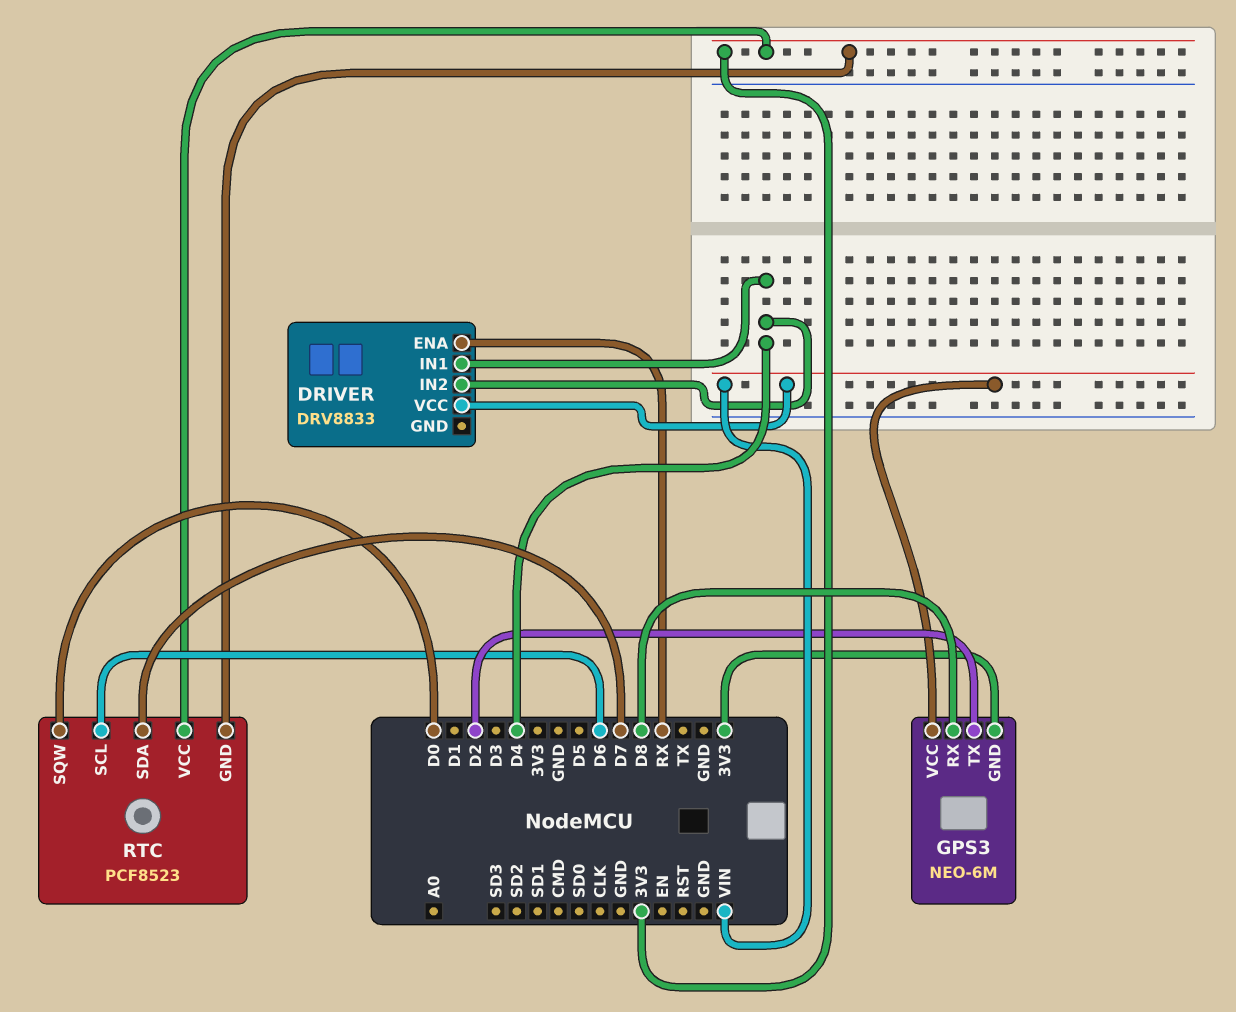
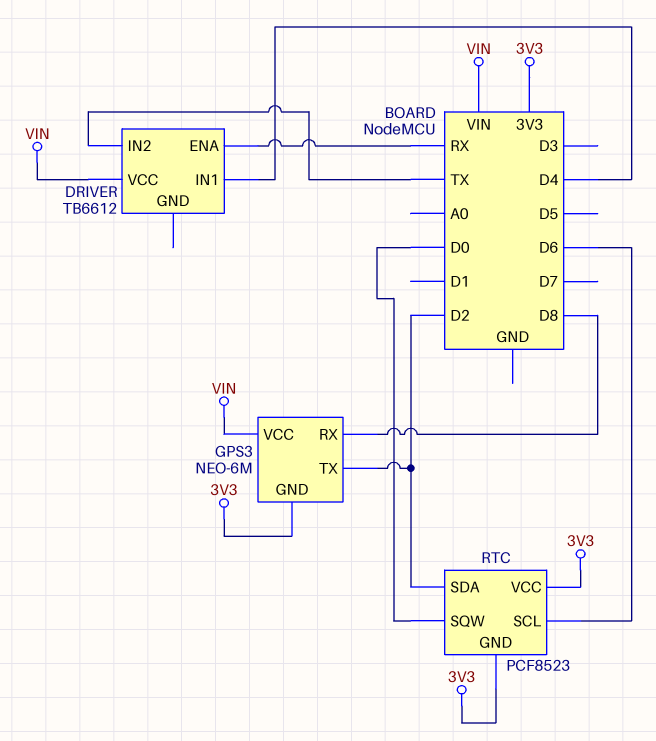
DRIVER: DRV8833 -> TB6612
DRIVER pin IN2: D4 -> TX
RTC pin SDA: D7 -> D2

